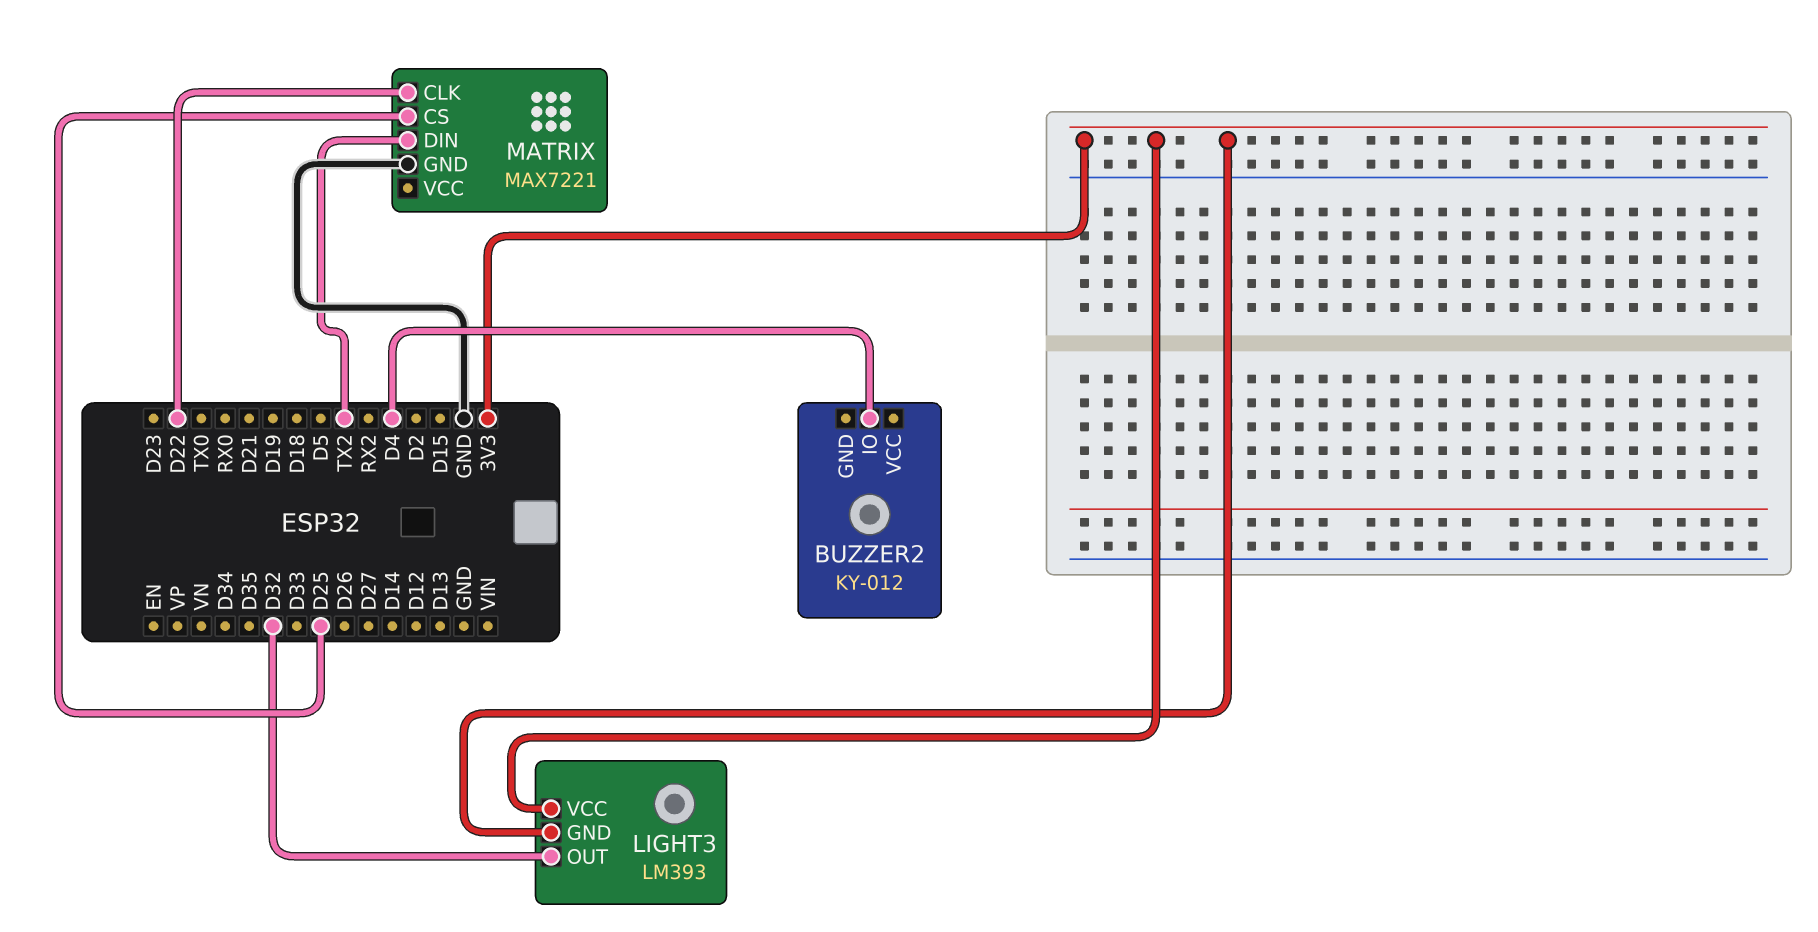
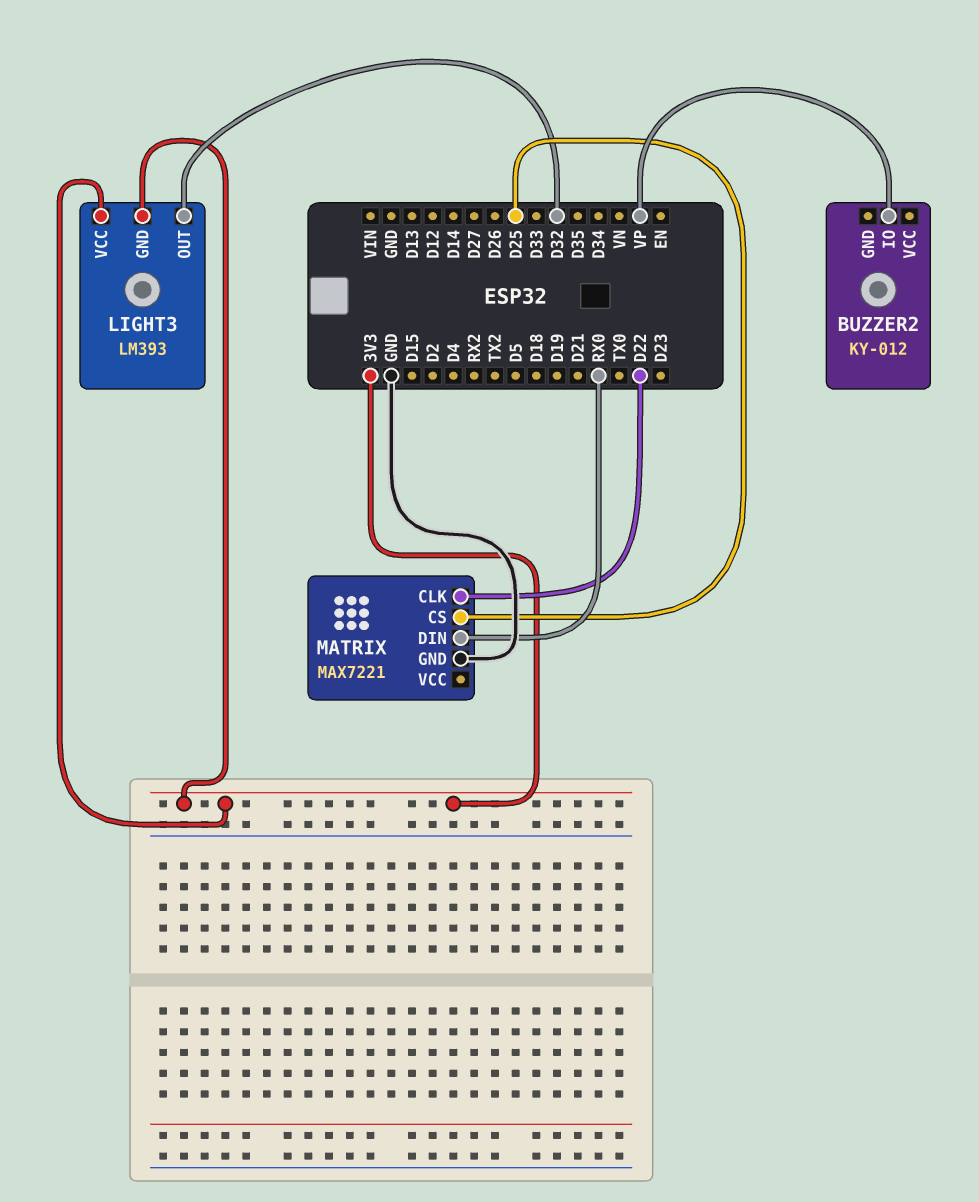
BUZZER2 pin IO: D4 -> VP
MATRIX pin DIN: TX2 -> RX0

